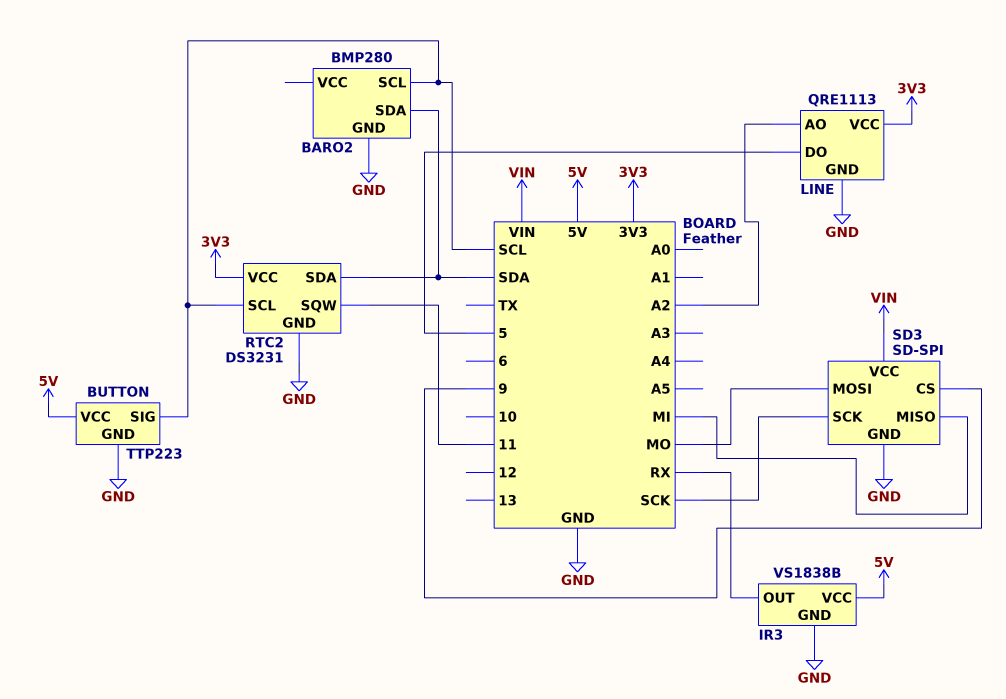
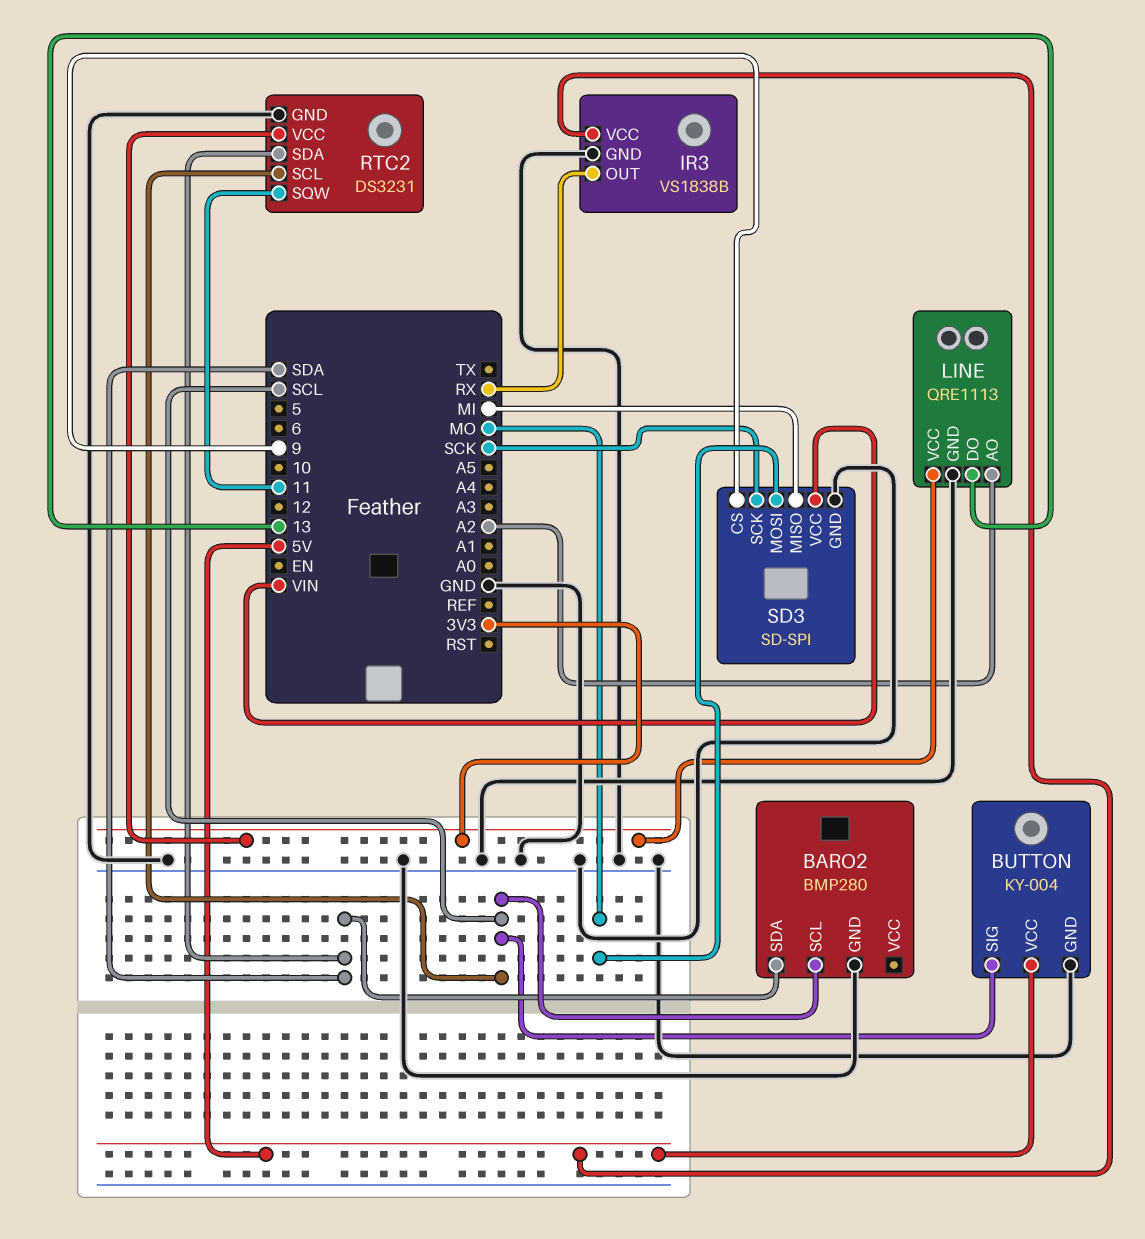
BUTTON: TTP223 -> KY-004
LINE pin DO: 5 -> 13

